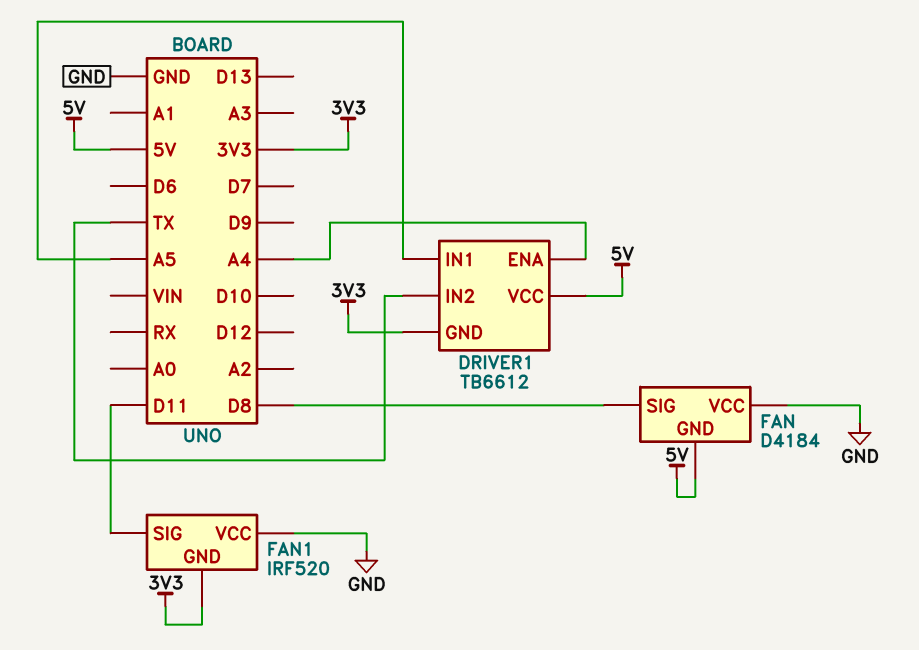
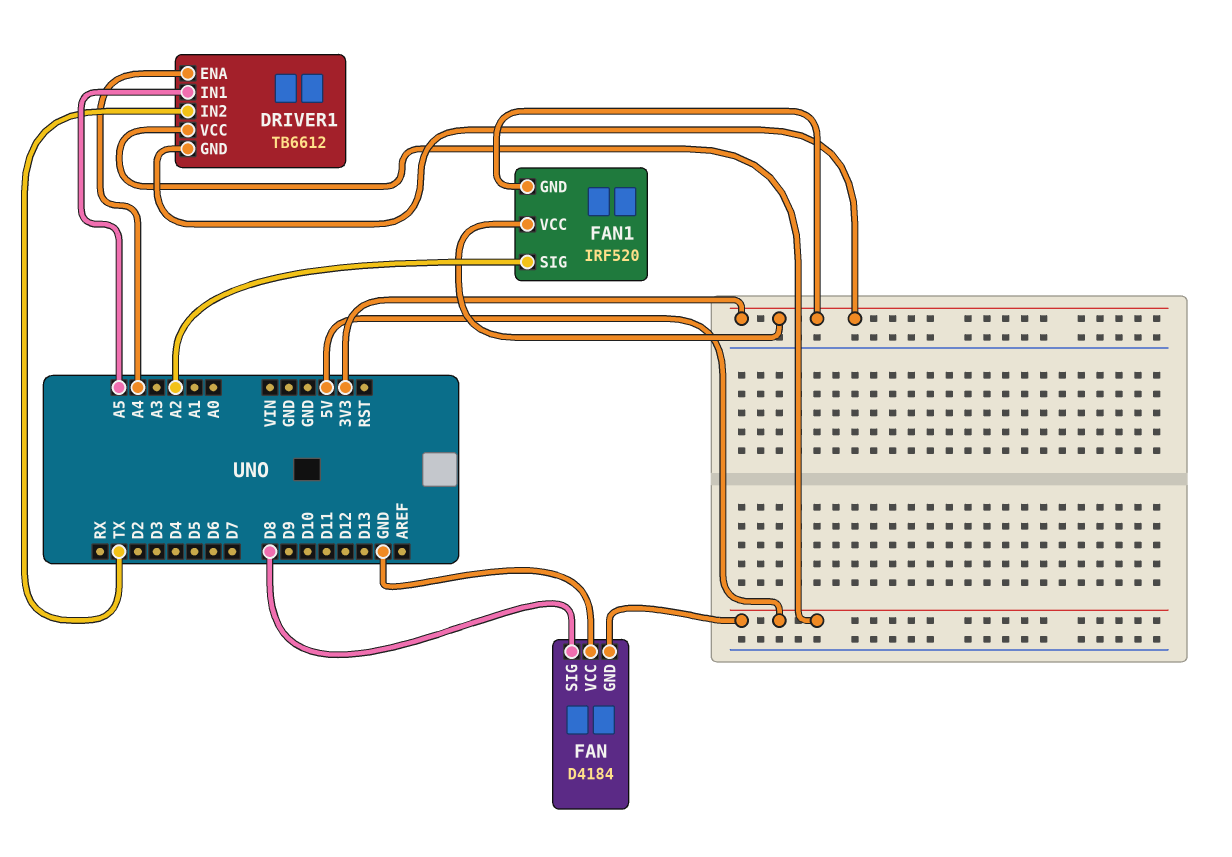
FAN1 pin SIG: D11 -> A2
FAN1 pin VCC: GND -> 3V3

